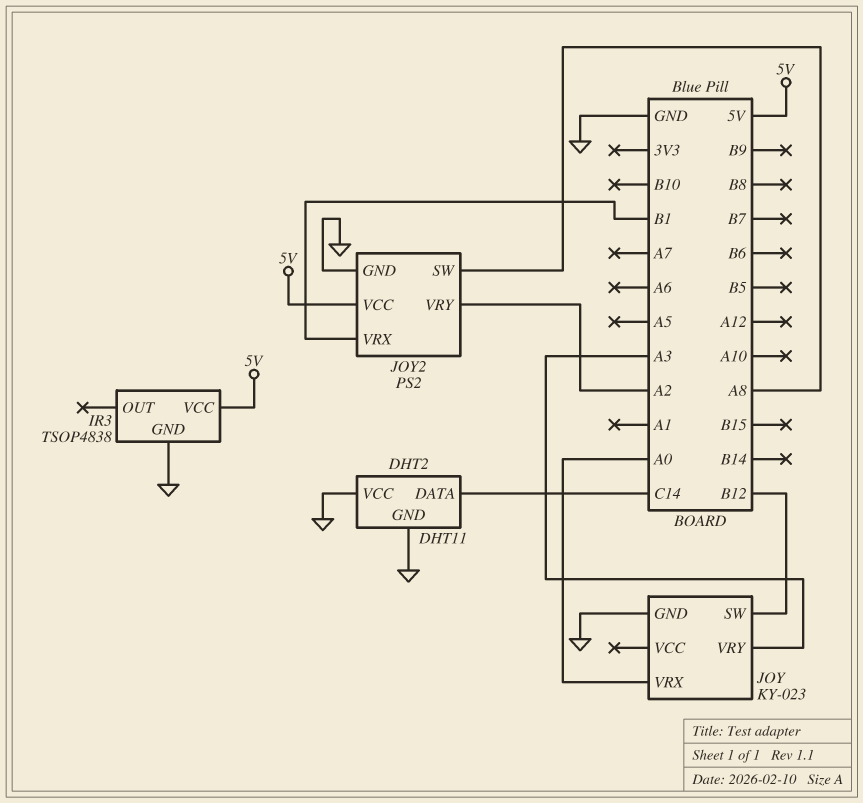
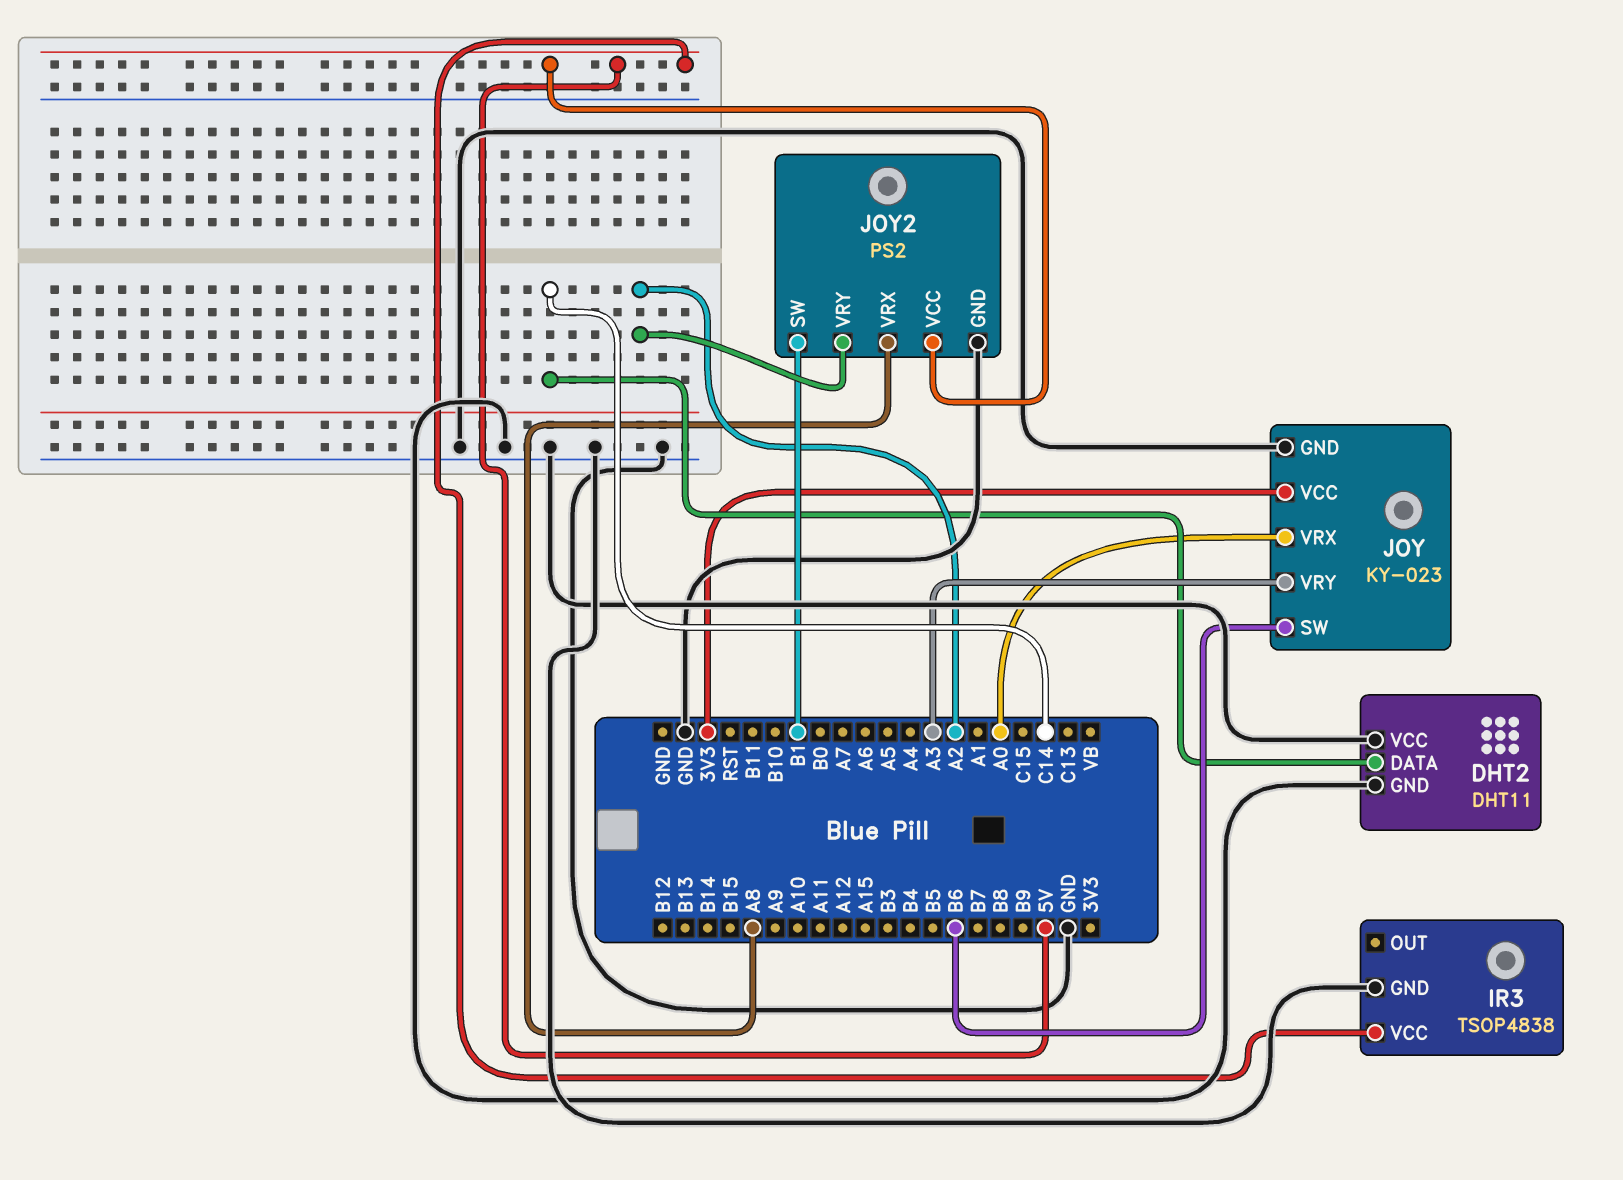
JOY pin SW: B12 -> B6
JOY pin VCC: none -> 3V3
JOY2 pin SW: A8 -> B1
JOY2 pin VRX: B1 -> A8

